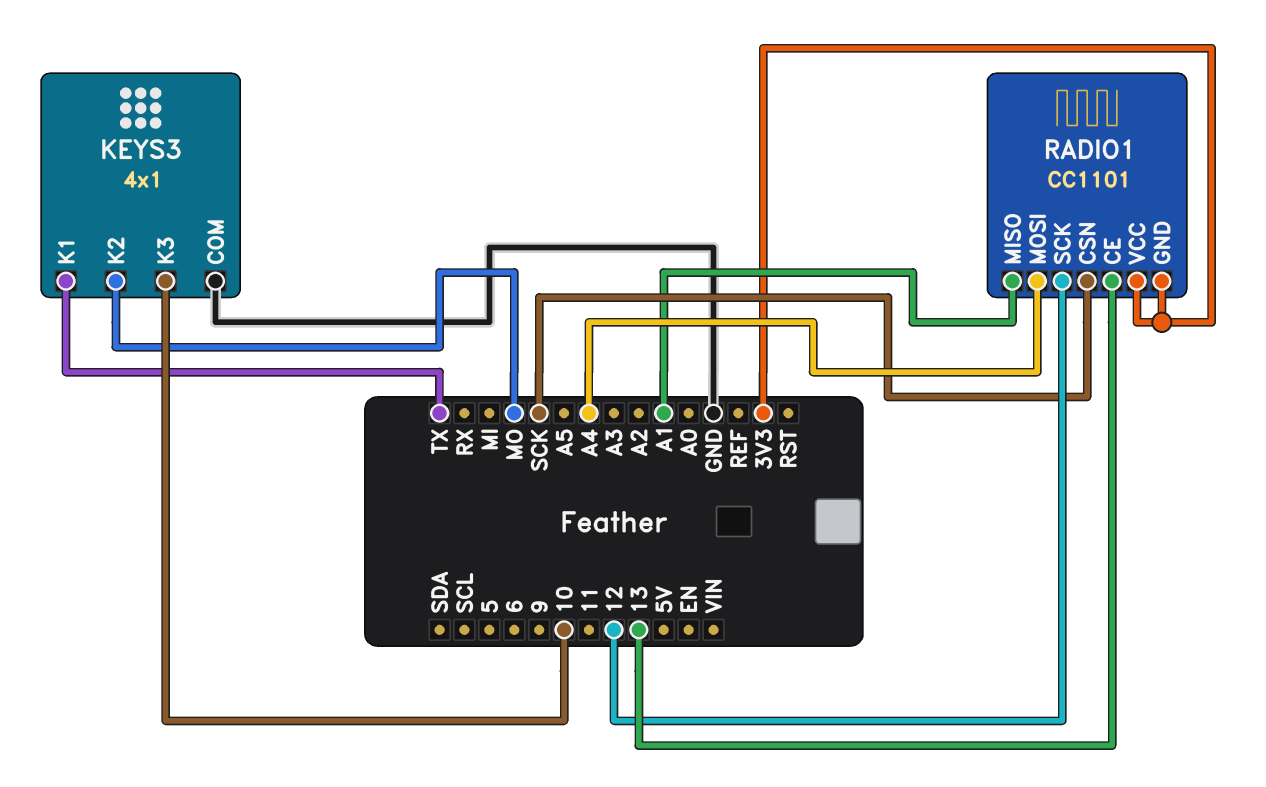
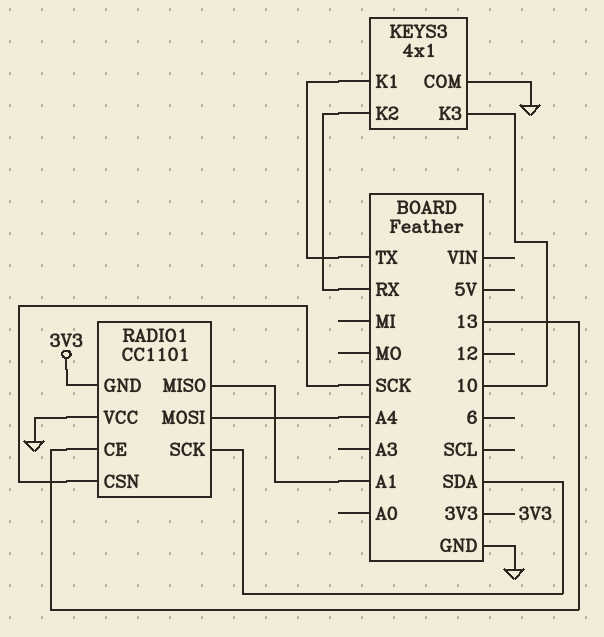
KEYS3 pin K2: MO -> RX
RADIO1 pin SCK: 12 -> SDA
RADIO1 pin VCC: 3V3 -> GND

